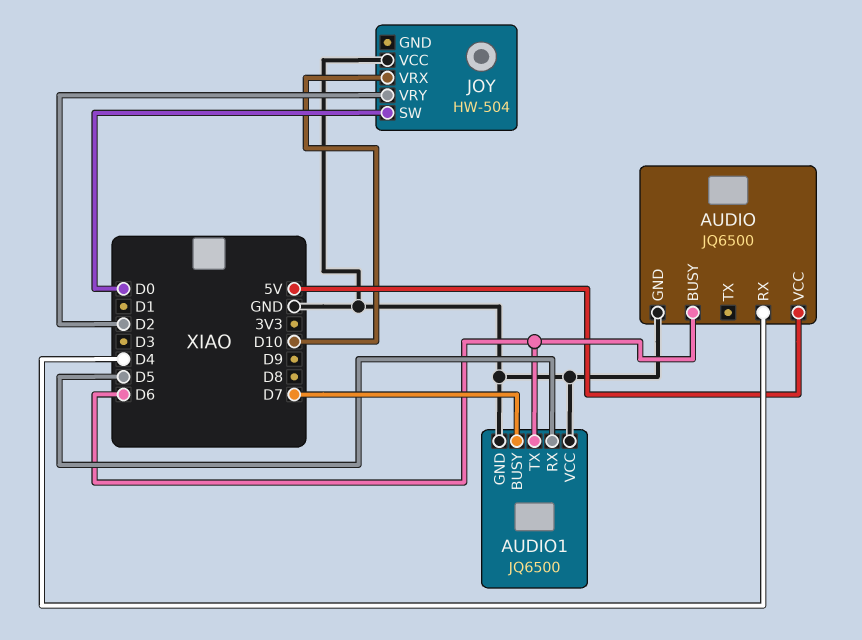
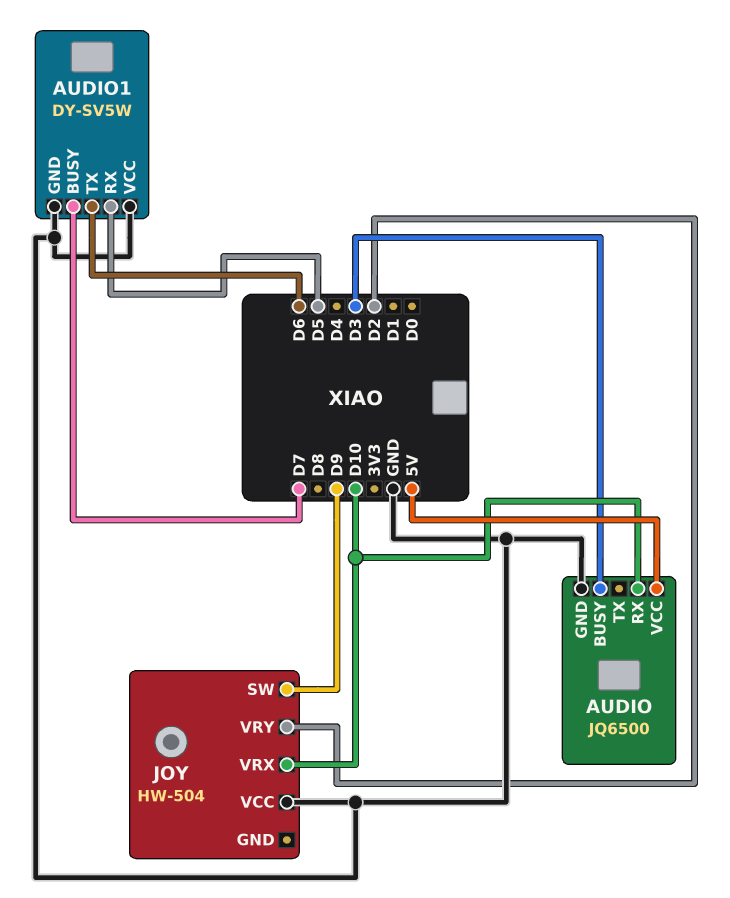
AUDIO pin BUSY: D6 -> D3
AUDIO pin RX: D4 -> D10
AUDIO1: JQ6500 -> DY-SV5W
JOY pin SW: D0 -> D9

